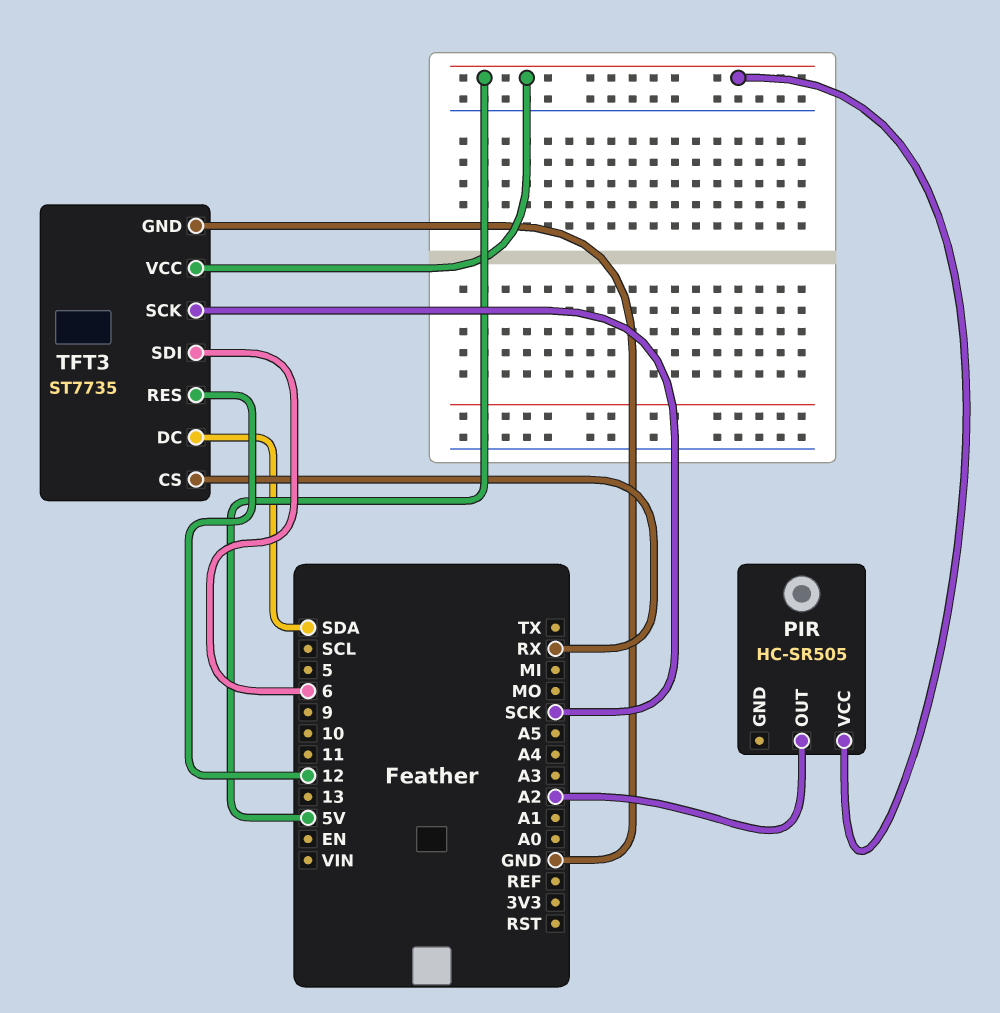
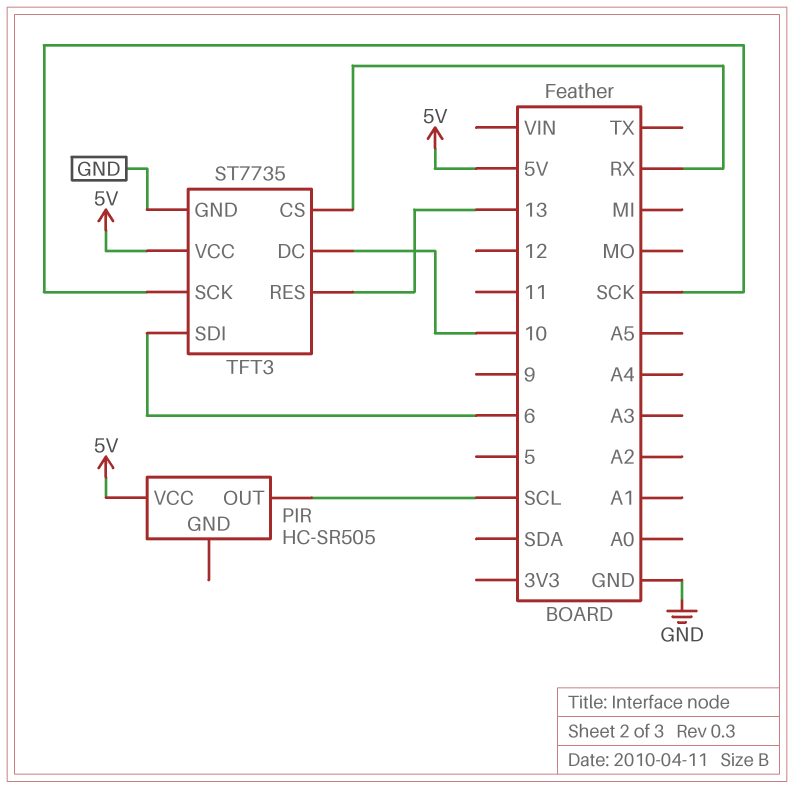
PIR pin OUT: A2 -> SCL
TFT3 pin DC: SDA -> 10
TFT3 pin RES: 12 -> 13

